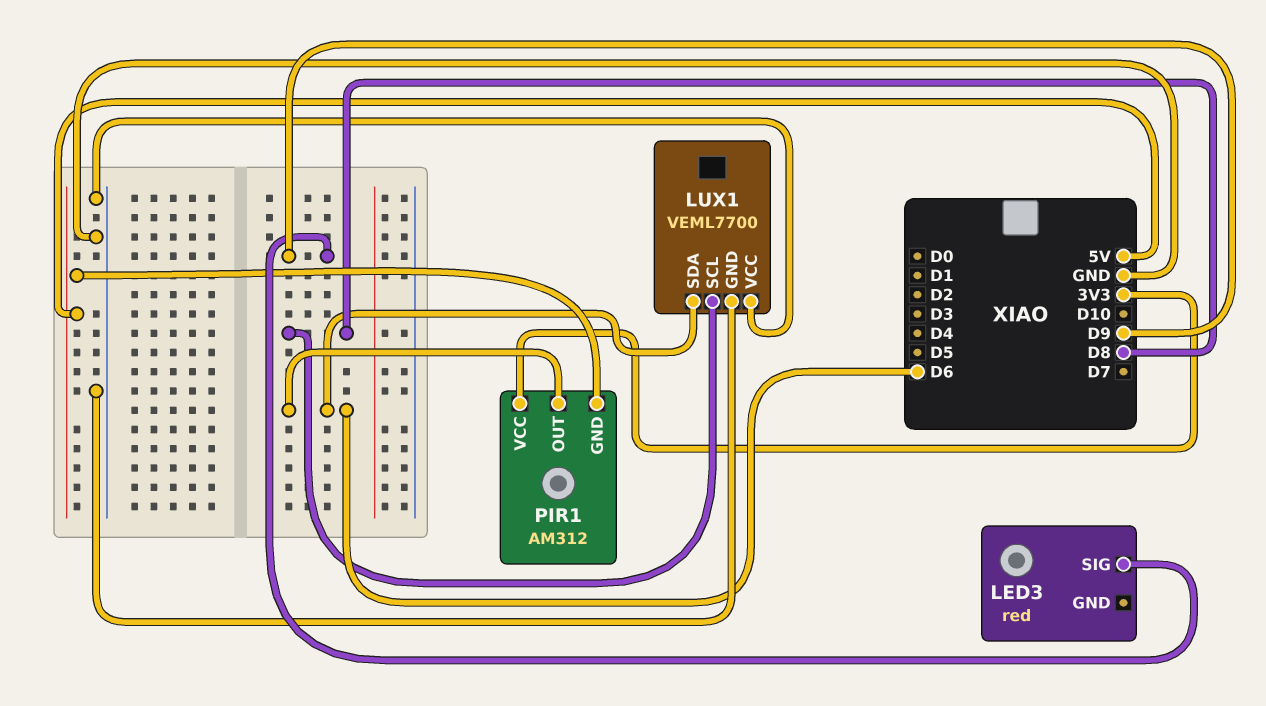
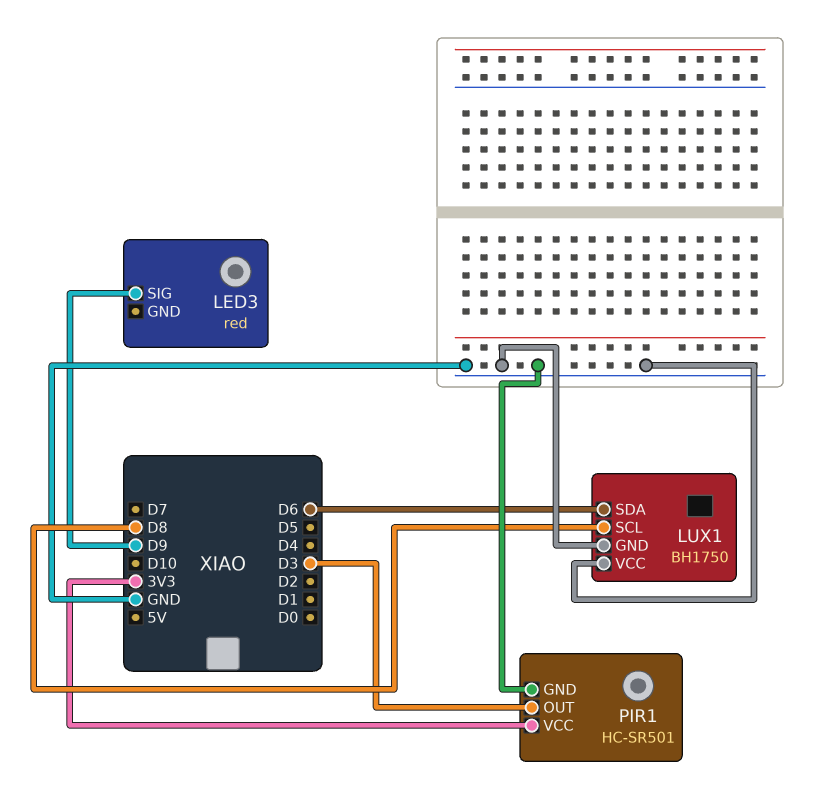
LUX1: VEML7700 -> BH1750
PIR1: AM312 -> HC-SR501
PIR1 pin GND: 5V -> GND
PIR1 pin OUT: D6 -> D3

